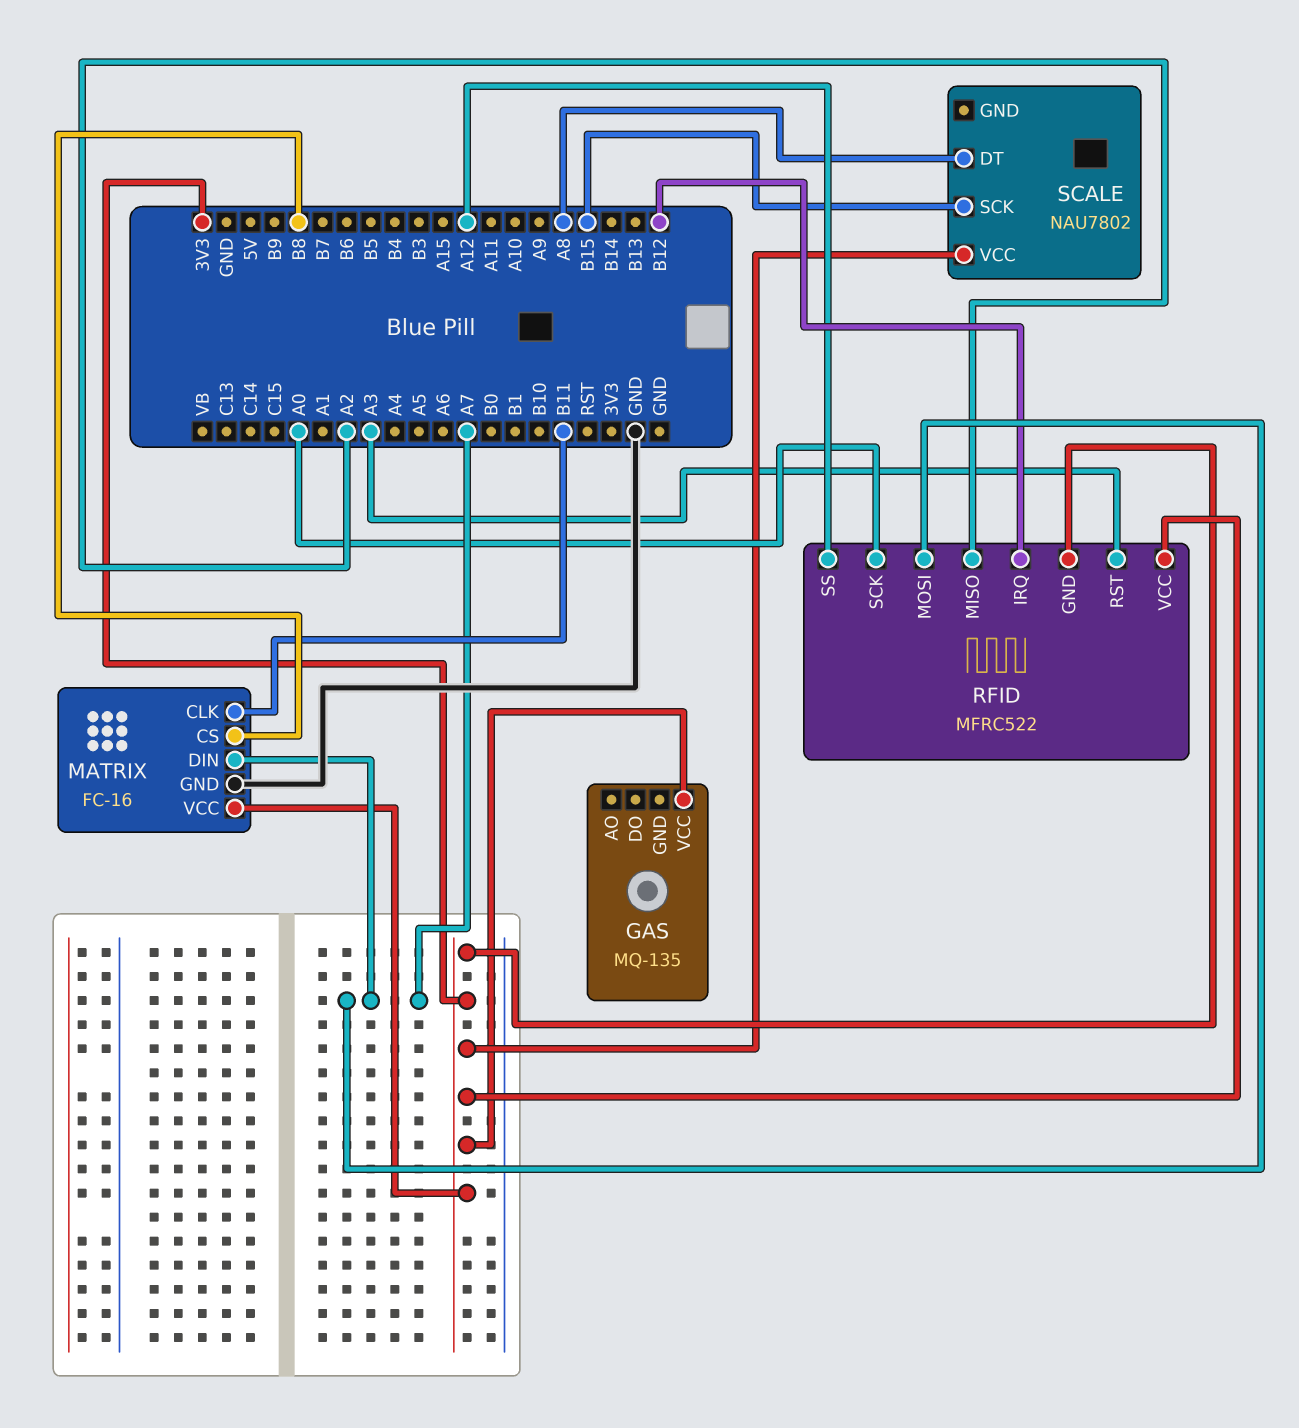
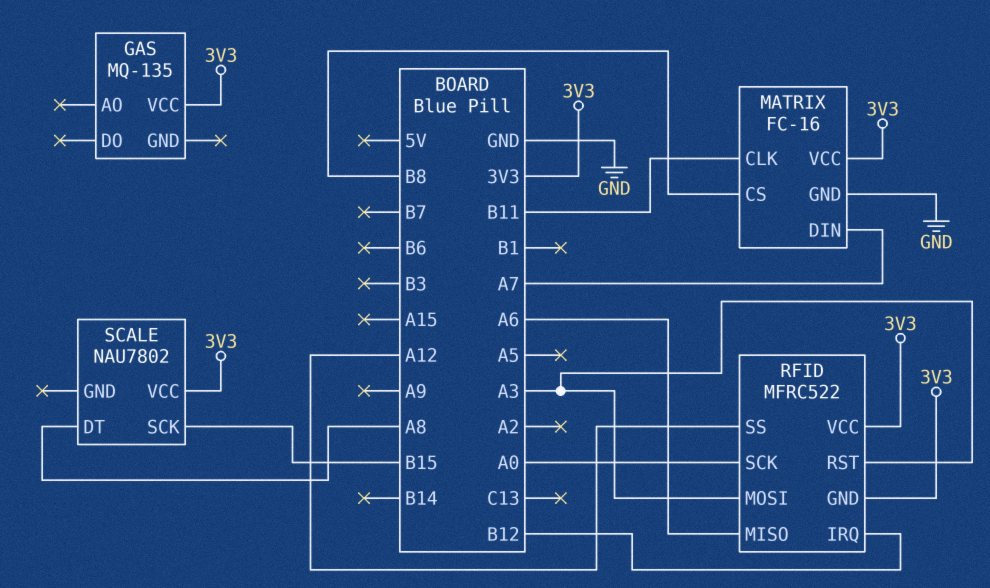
RFID pin MISO: A2 -> A6
RFID pin MOSI: A7 -> A3

